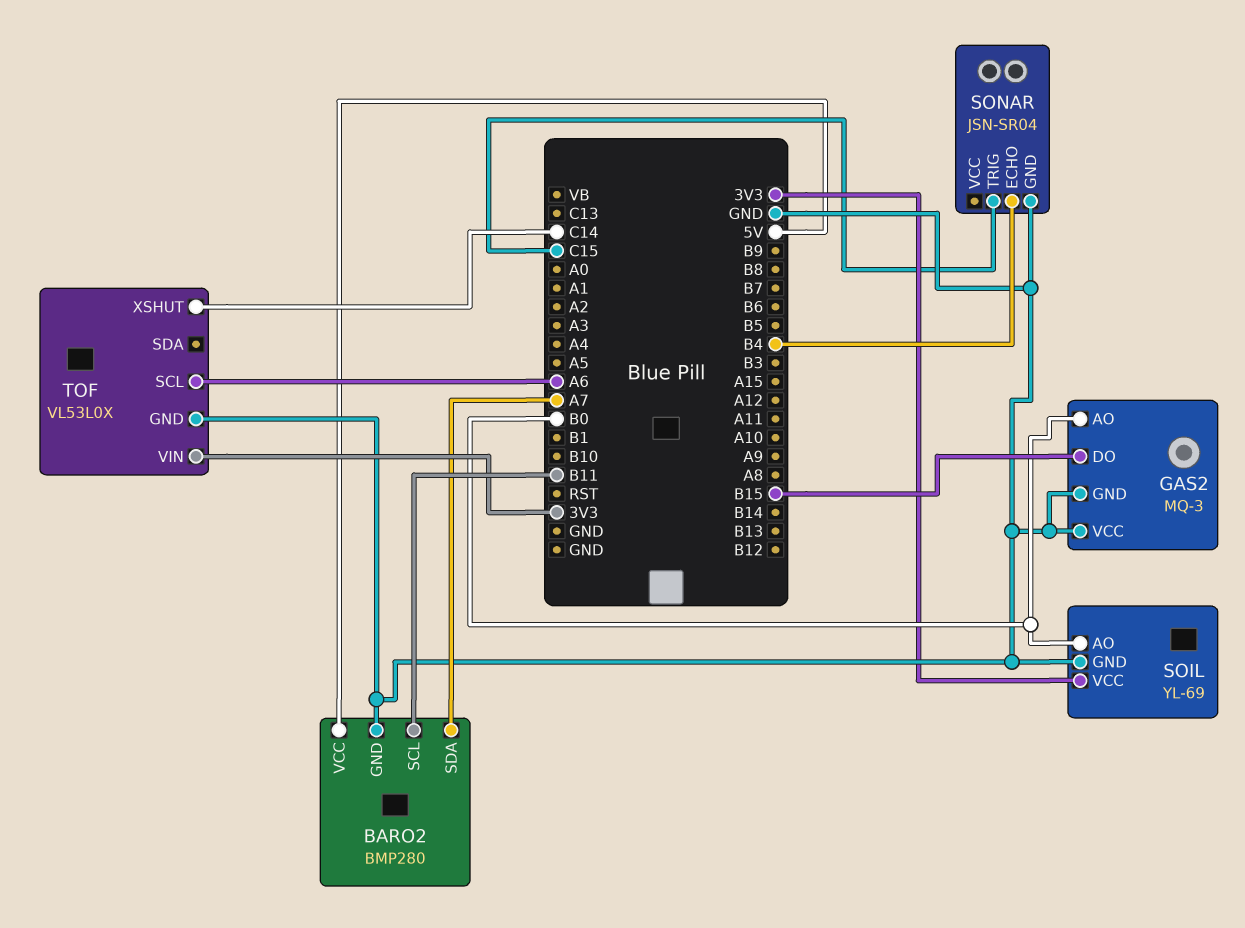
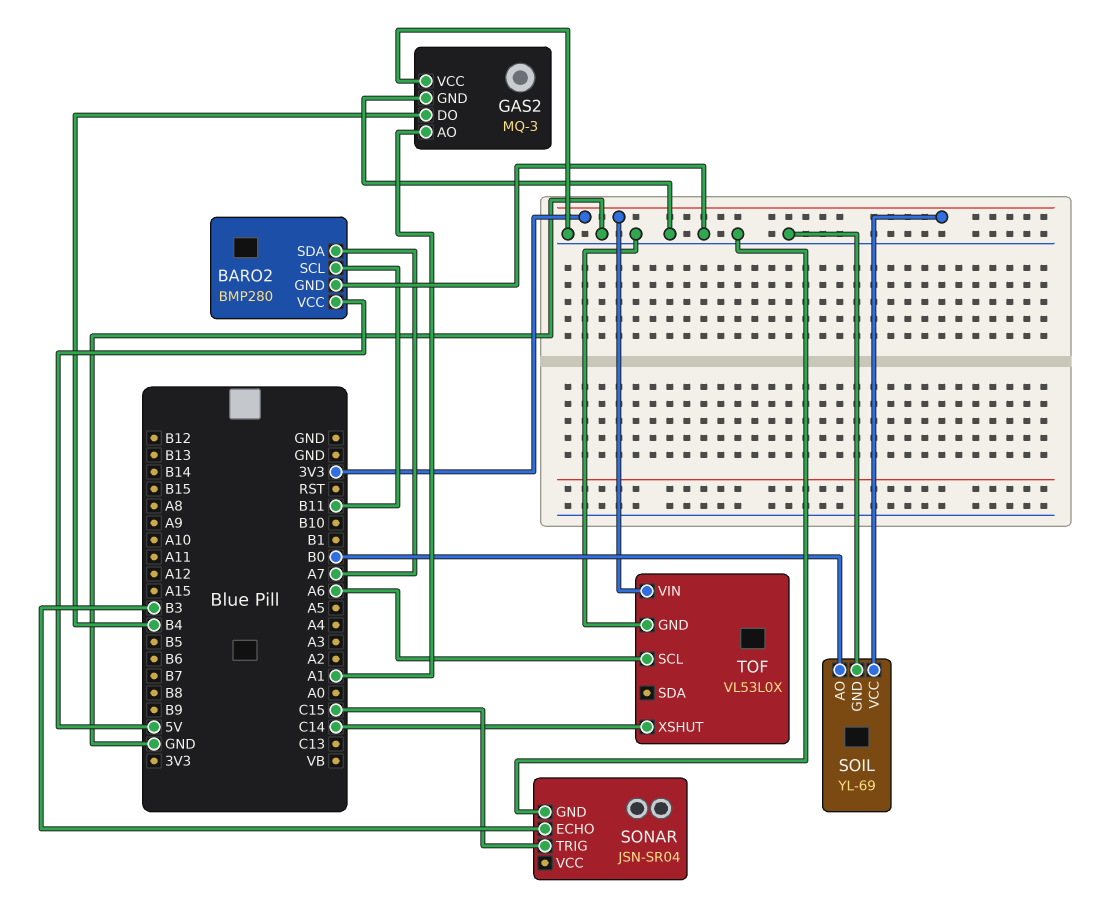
GAS2 pin AO: B0 -> A1
GAS2 pin DO: B15 -> B4
SONAR pin ECHO: B4 -> B3

